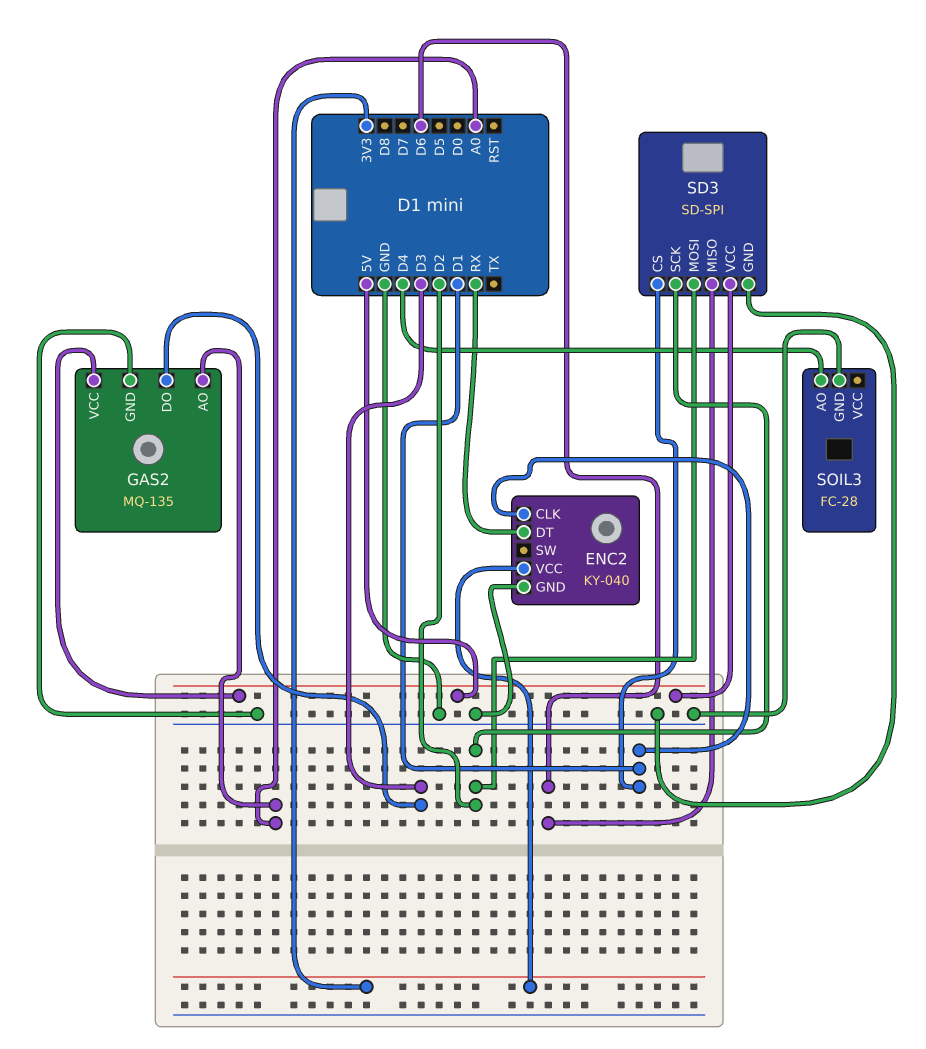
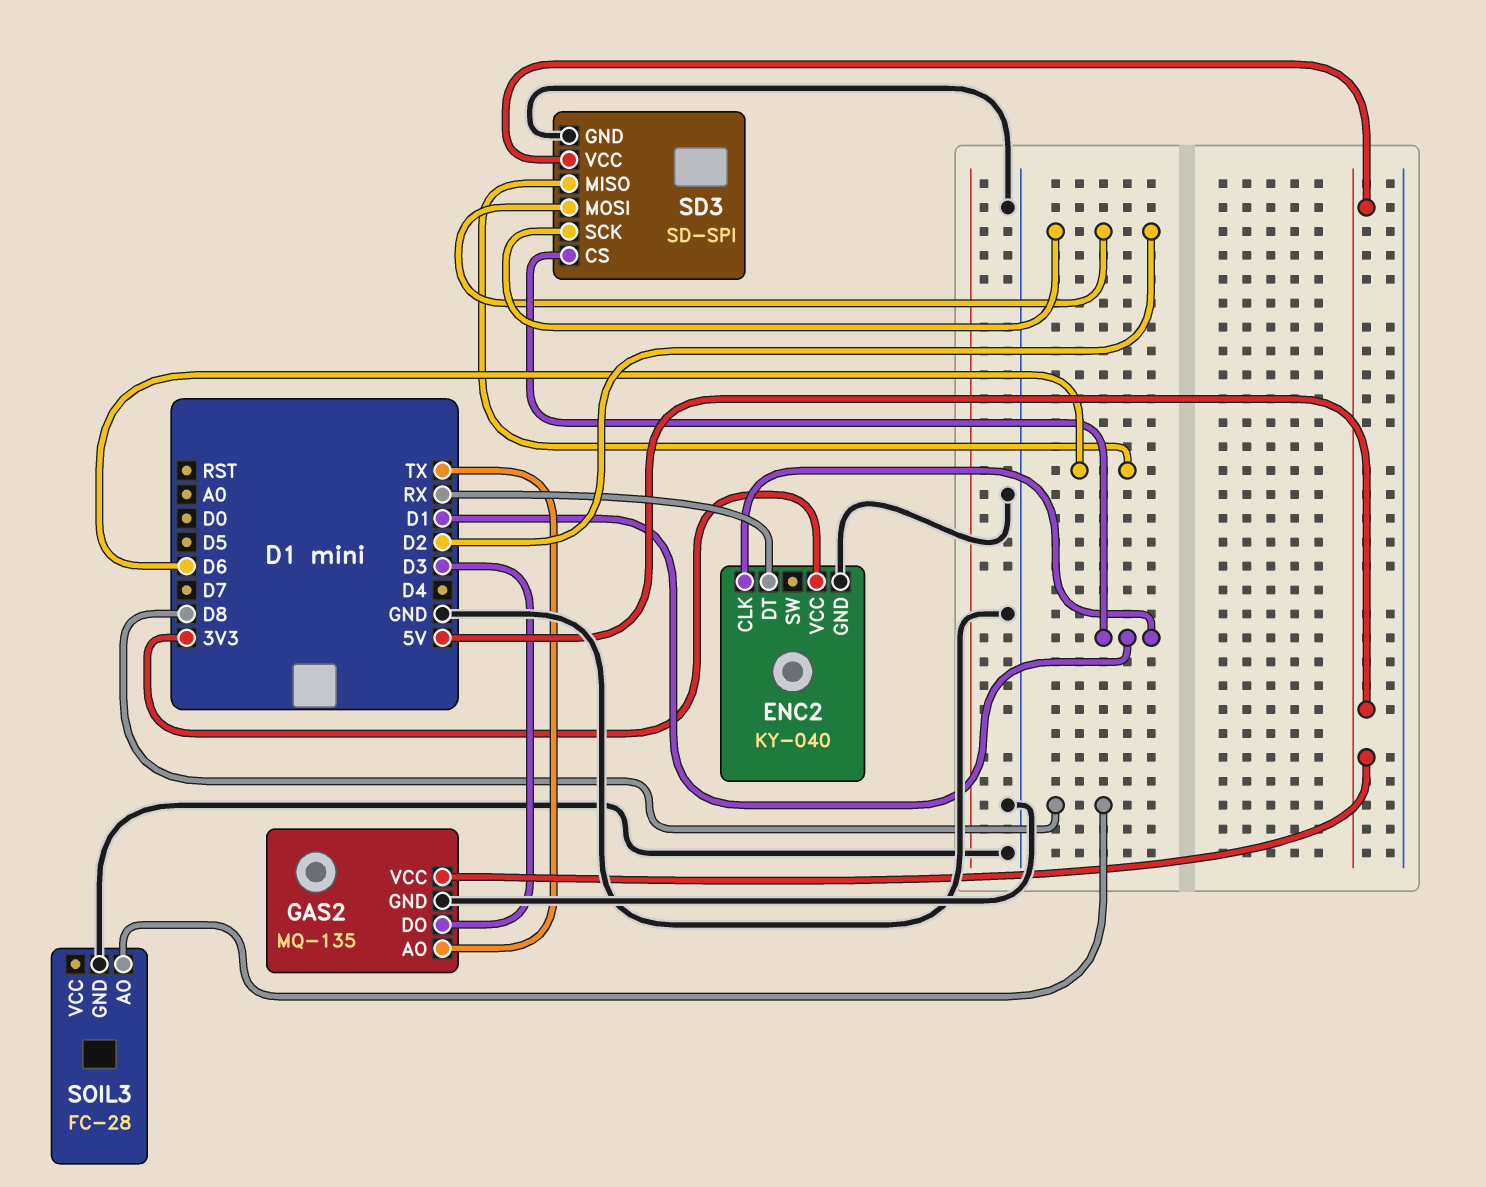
GAS2 pin AO: A0 -> TX
SOIL3 pin AO: D4 -> D8

